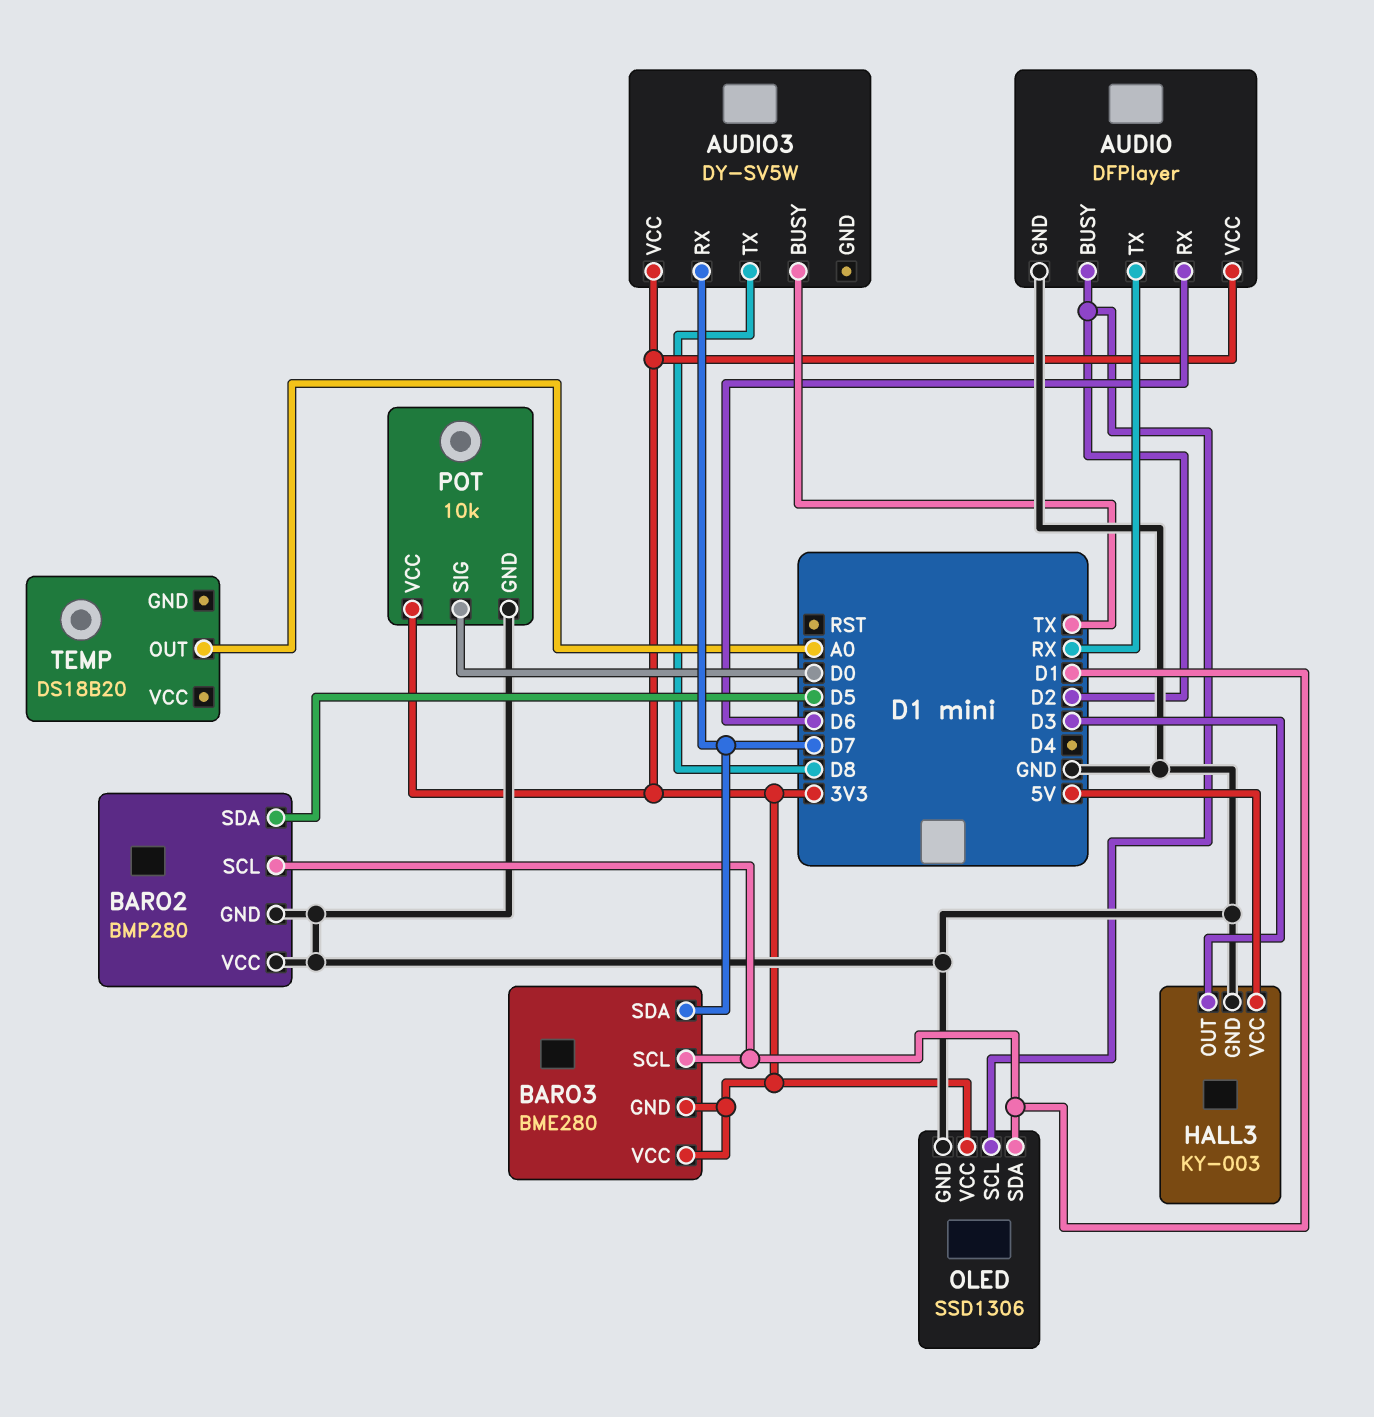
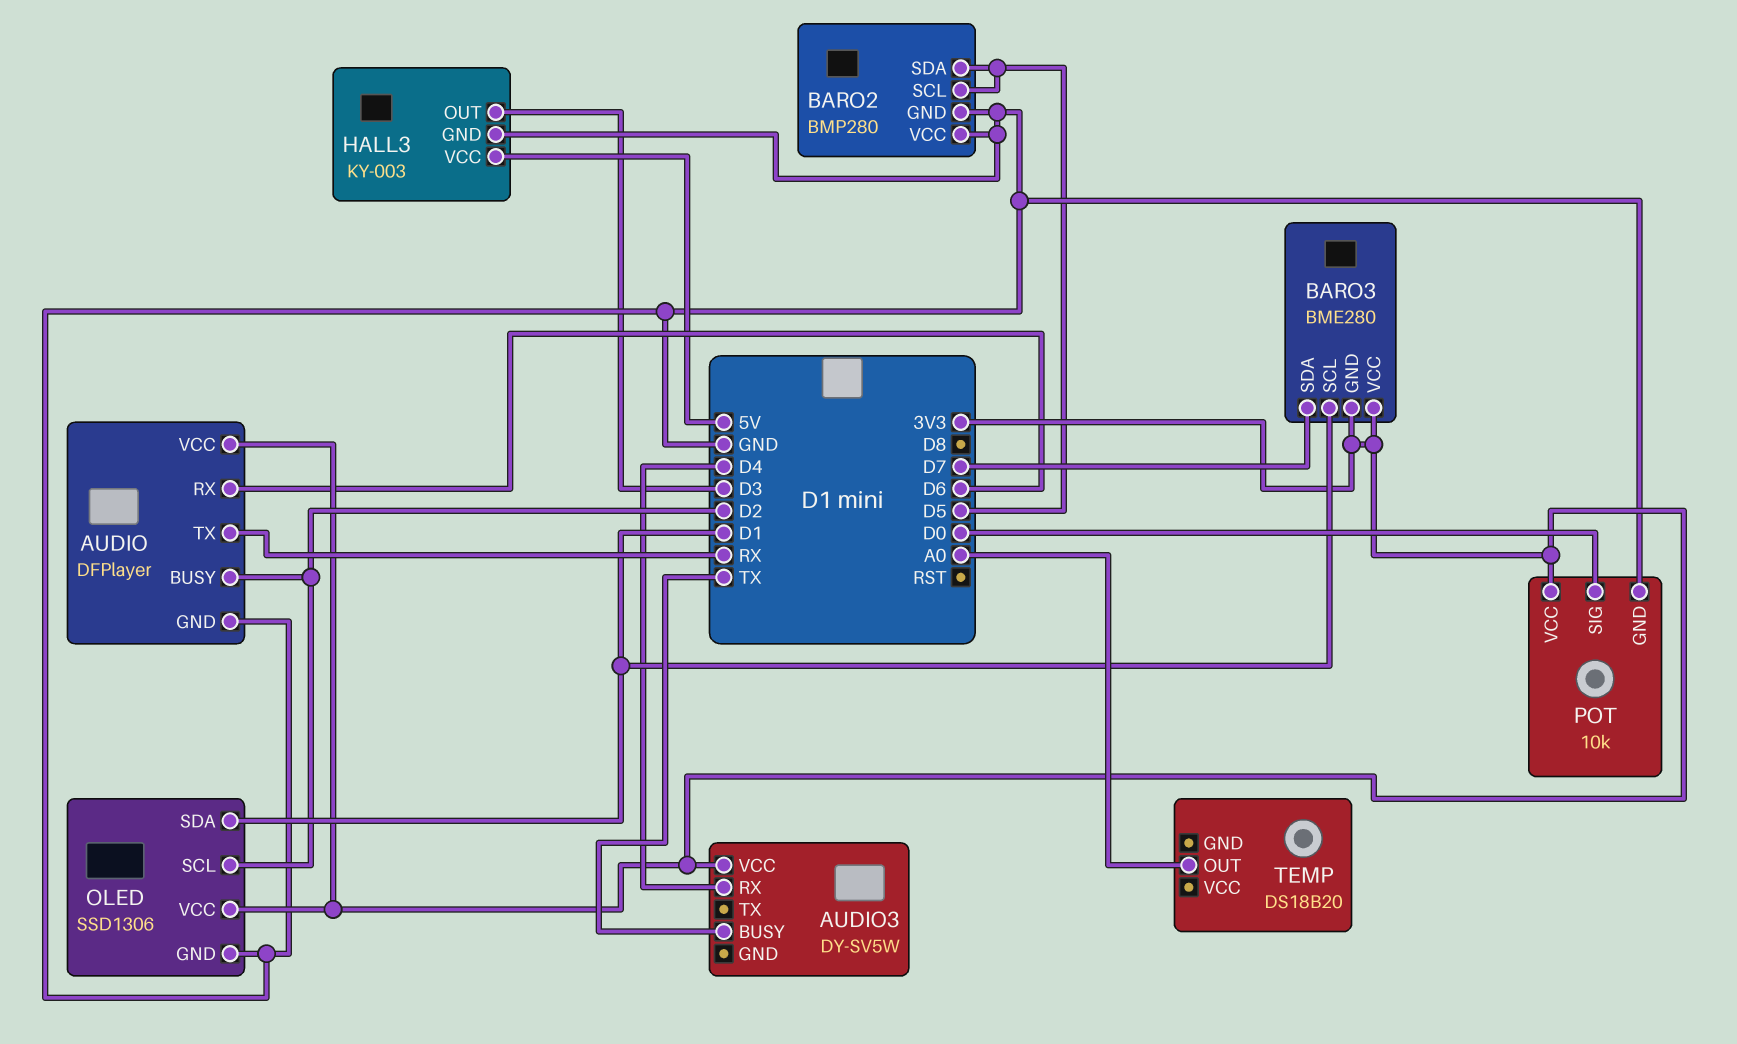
AUDIO3 pin RX: D7 -> D4
AUDIO3 pin TX: D8 -> none
BARO2 pin SCL: D1 -> D5

